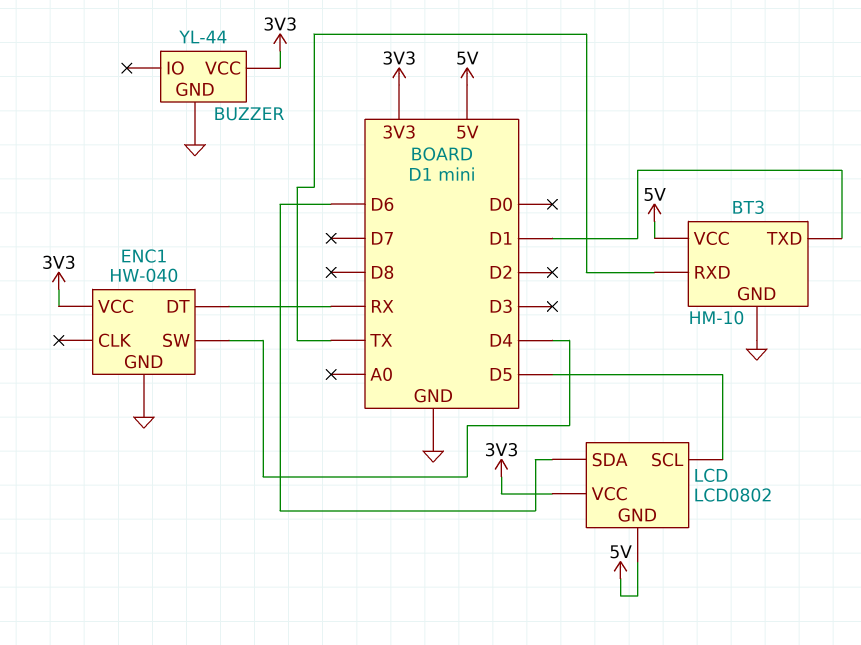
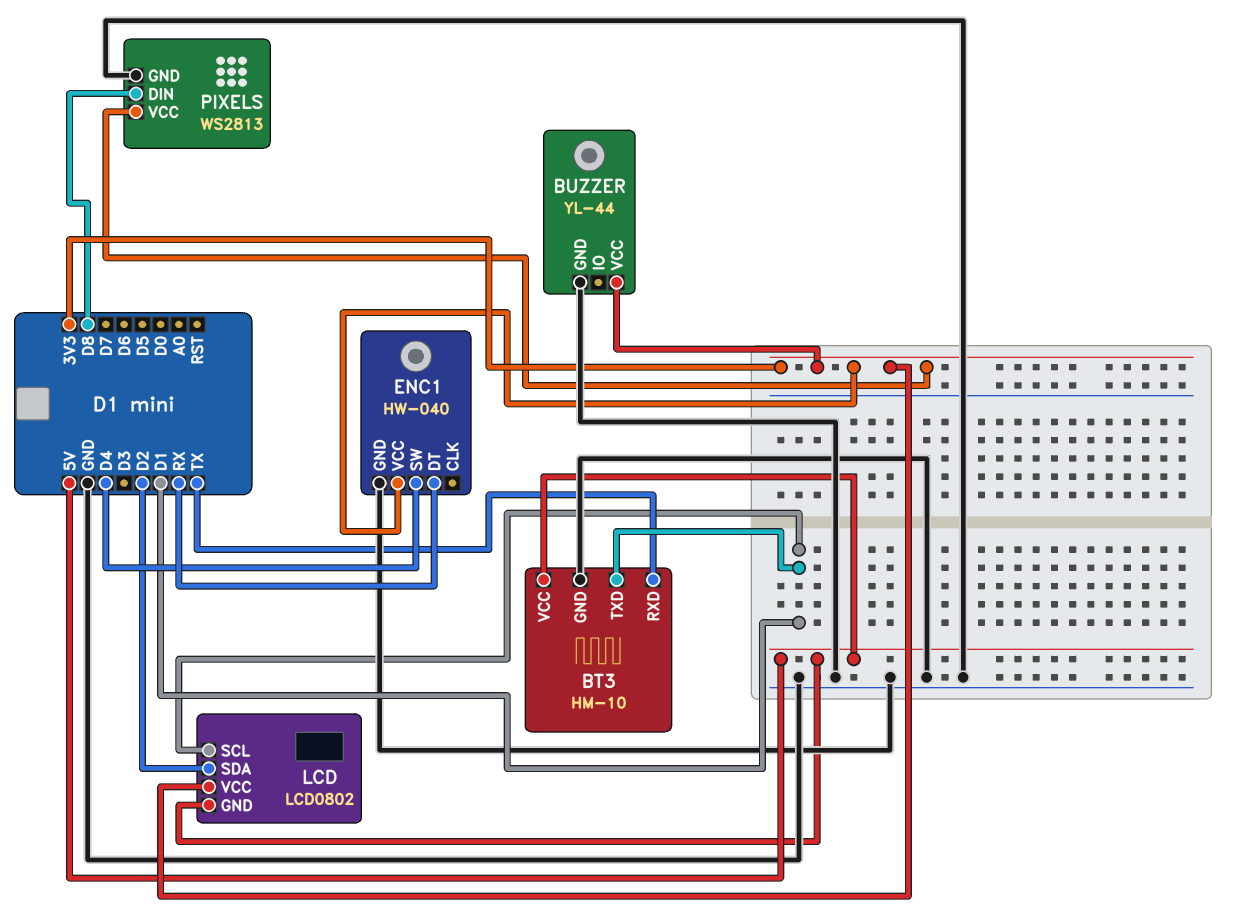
LCD pin SCL: D5 -> D1
LCD pin SDA: D6 -> D2
PIXELS: none -> WS2813
PIXELS pin DIN: none -> D8
PIXELS pin GND: none -> GND
PIXELS pin VCC: none -> 3V3

